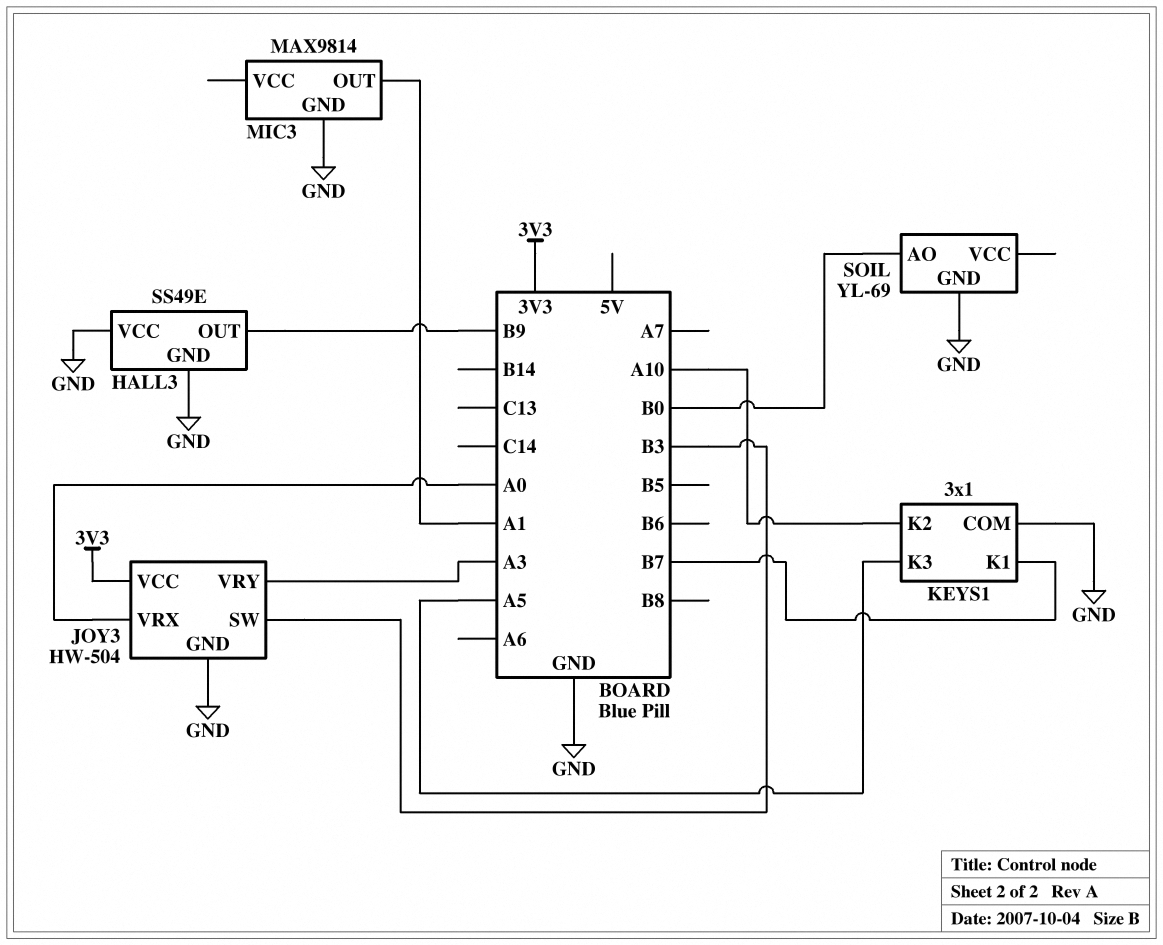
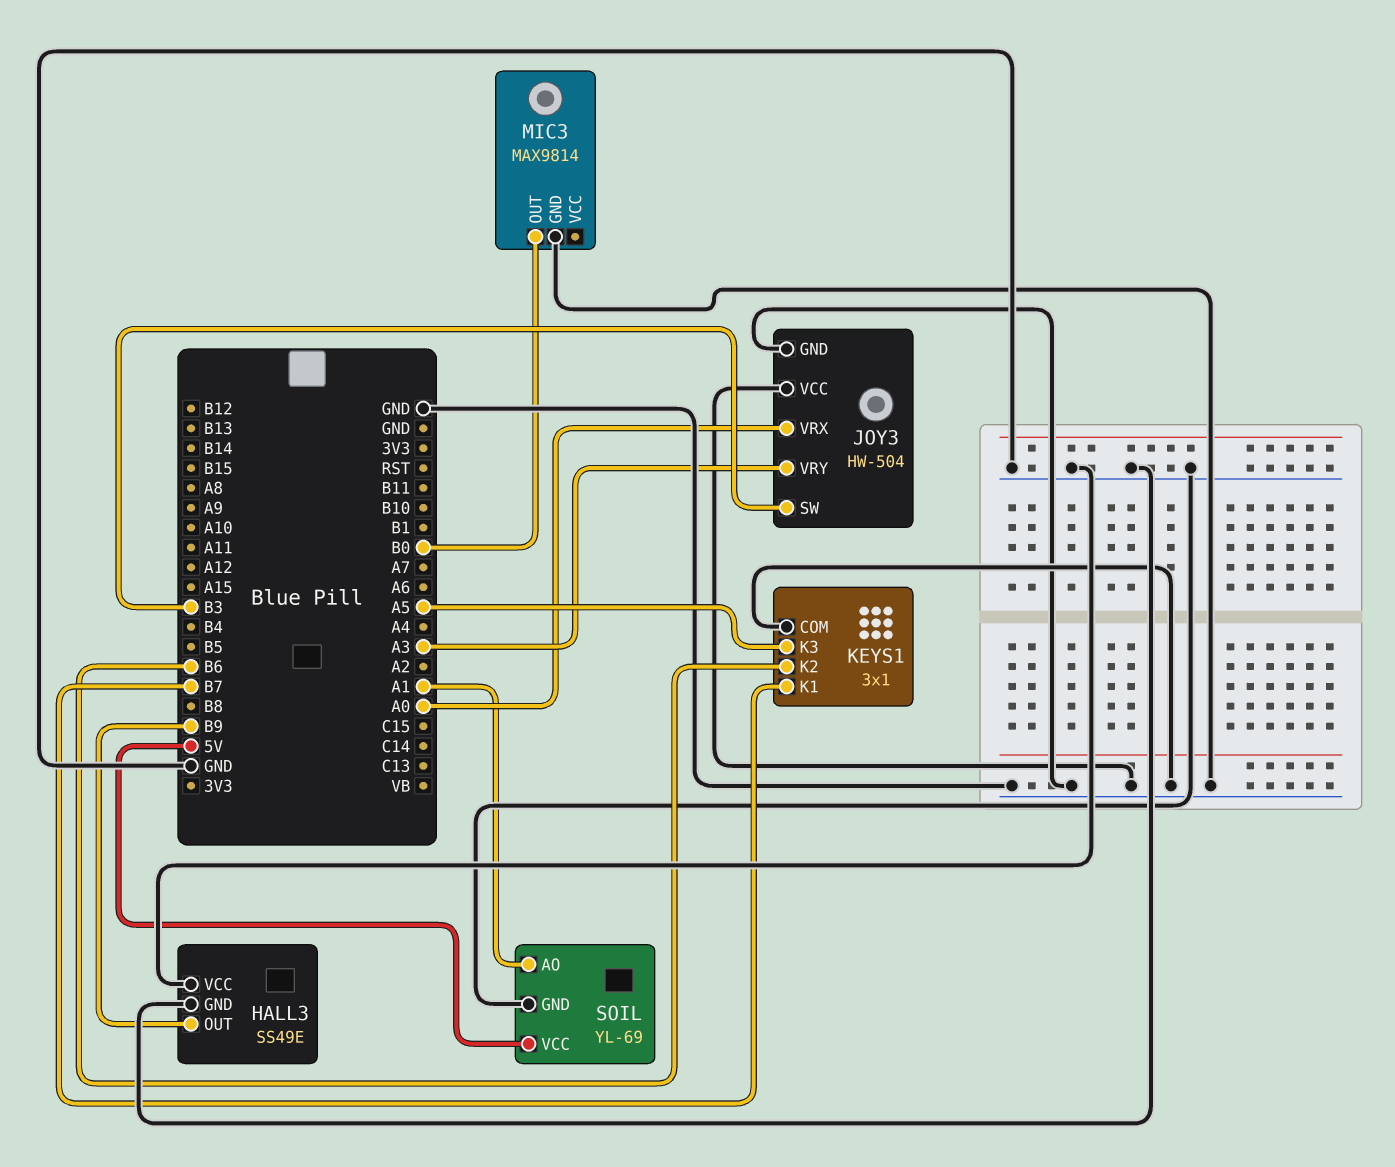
JOY3 pin VCC: 3V3 -> GND
KEYS1 pin K2: A10 -> B6
MIC3 pin OUT: A1 -> B0
SOIL pin AO: B0 -> A1
SOIL pin VCC: none -> 5V

